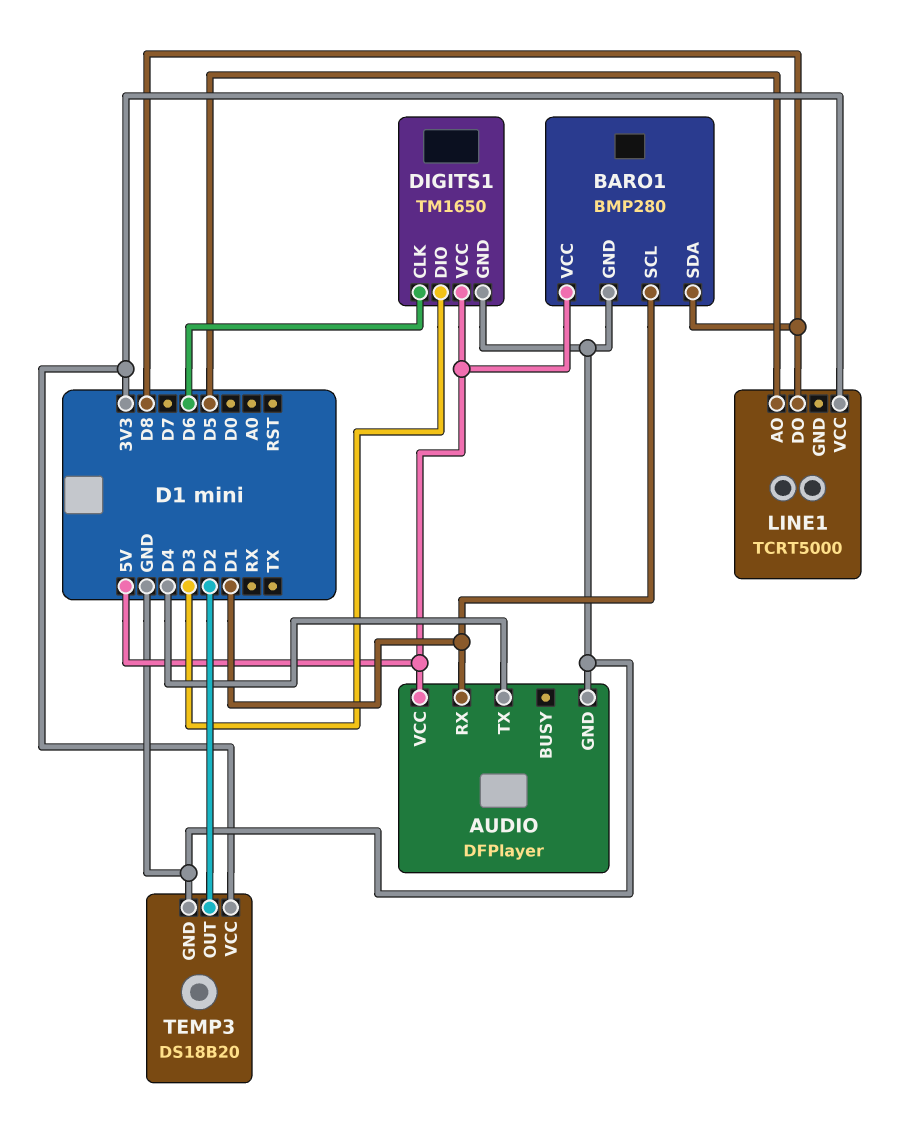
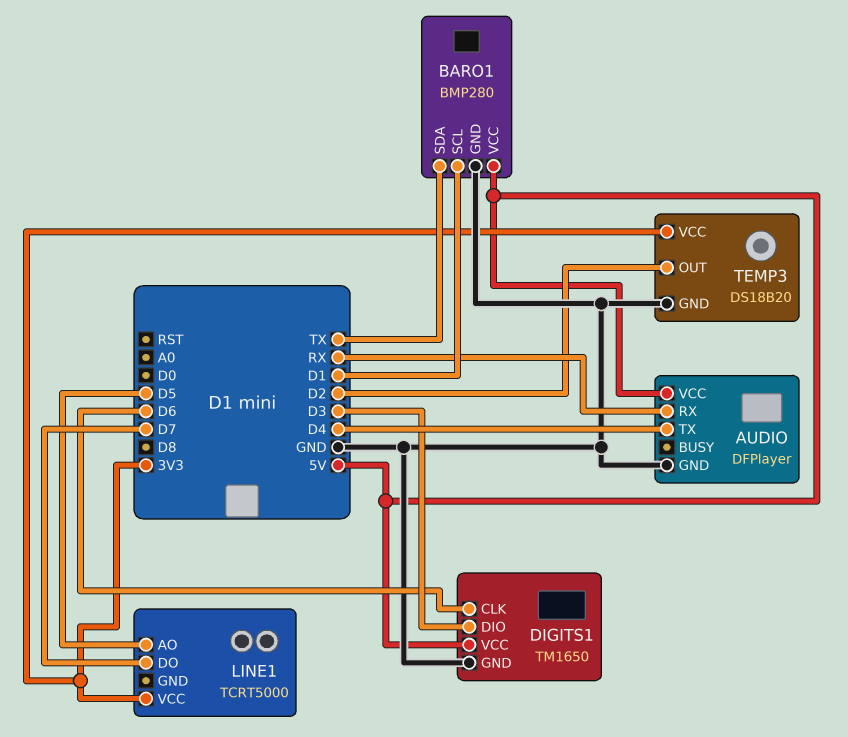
AUDIO pin RX: D1 -> RX
BARO1 pin SDA: D8 -> TX
LINE1 pin DO: D8 -> D7

